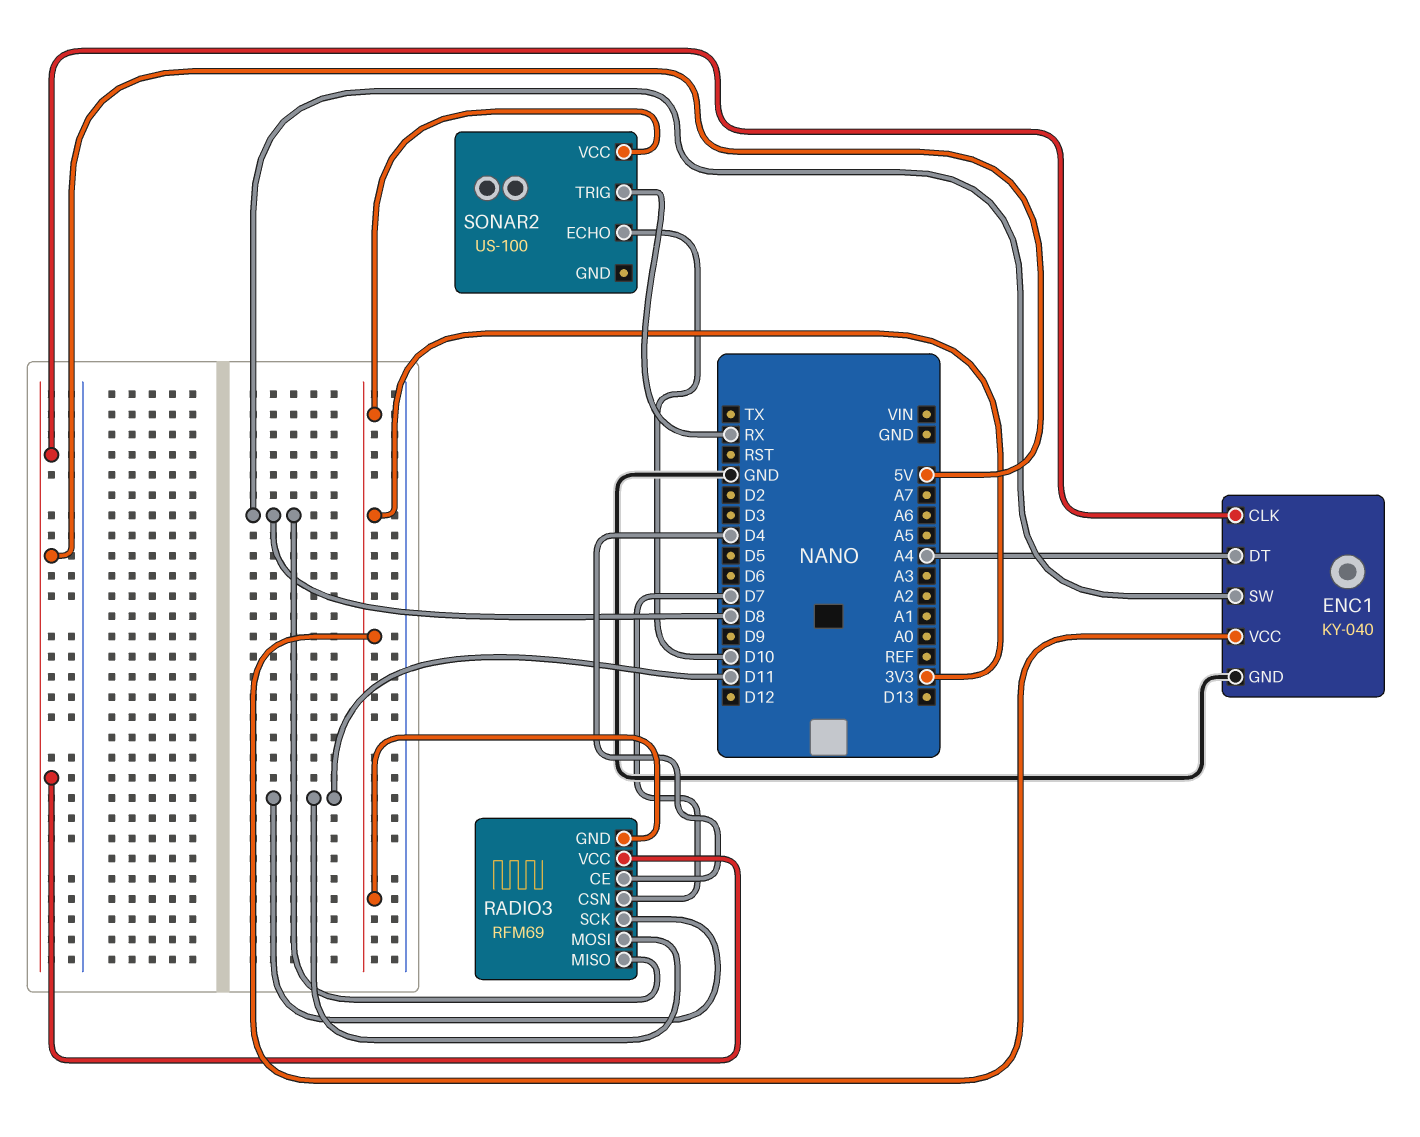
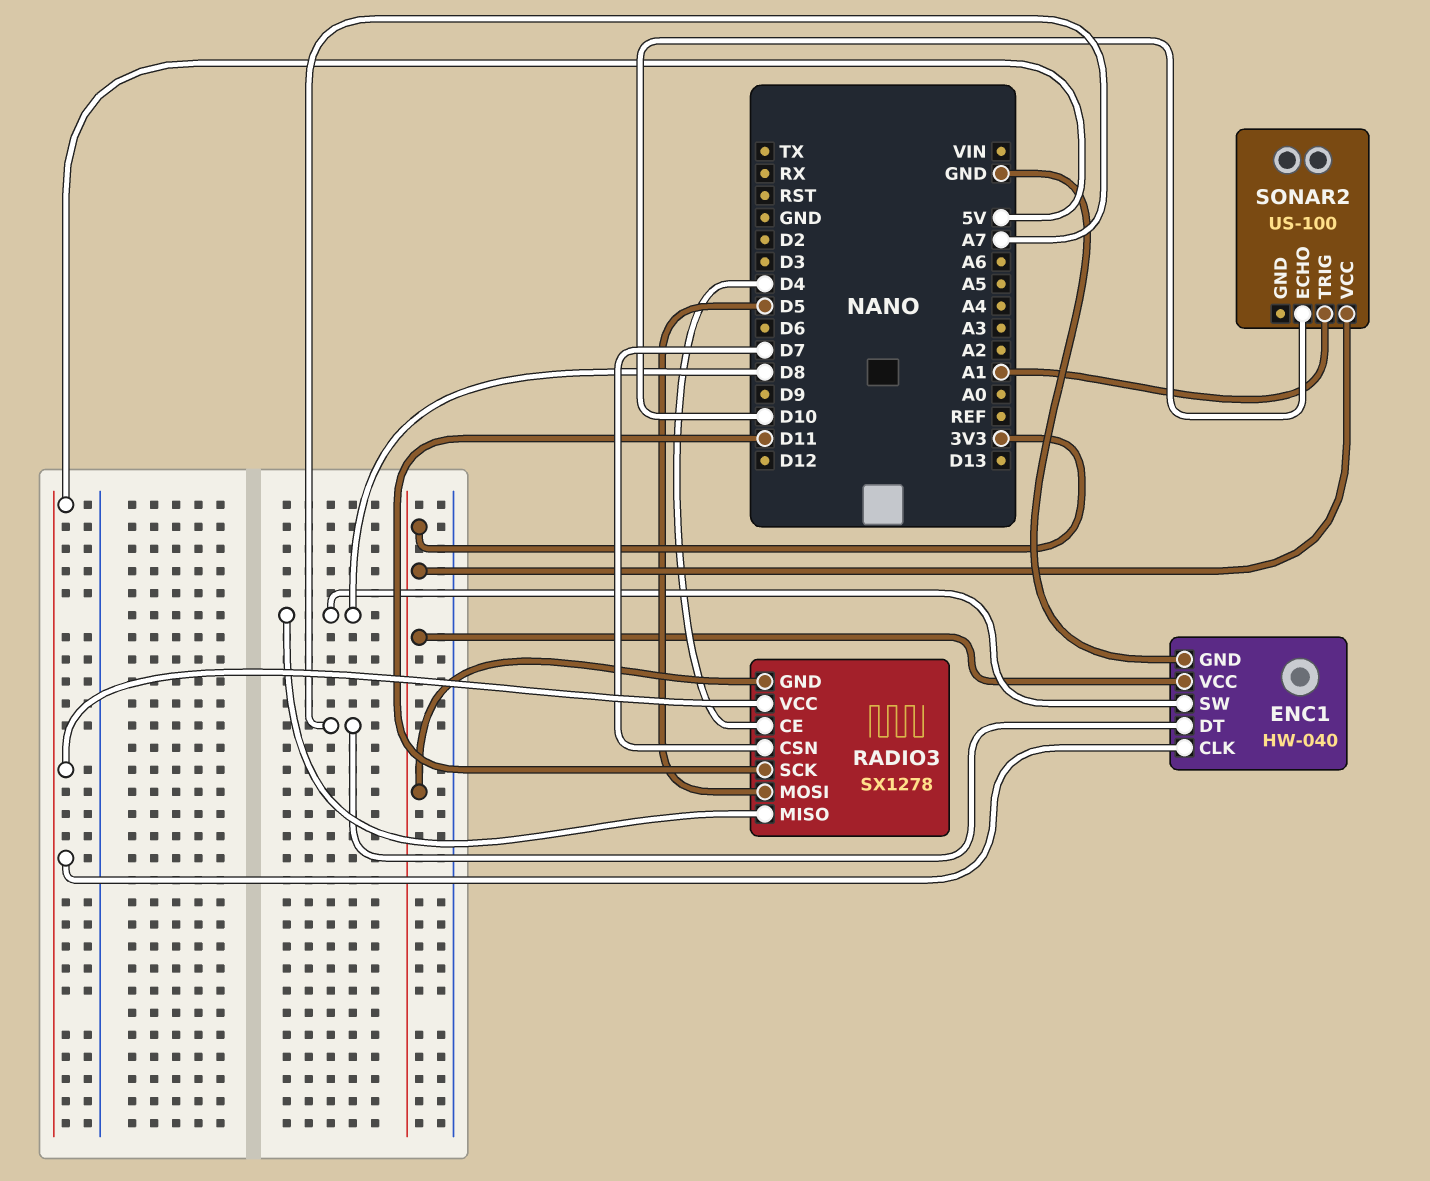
ENC1: KY-040 -> HW-040
ENC1 pin DT: A4 -> A7
RADIO3: RFM69 -> SX1278
RADIO3 pin MOSI: D11 -> D5
SONAR2 pin TRIG: RX -> A1

